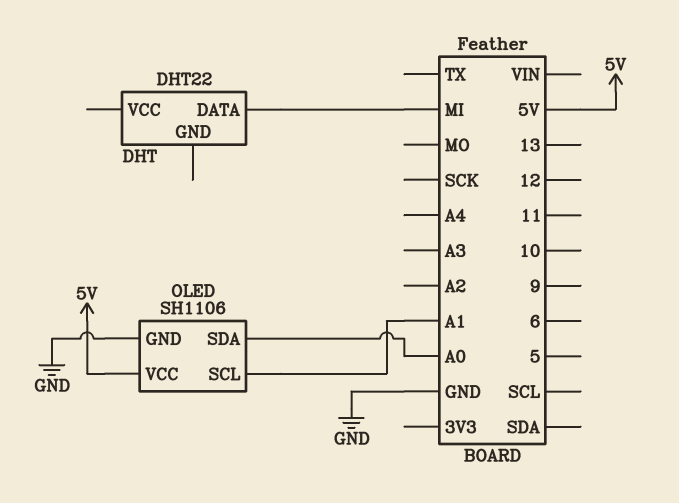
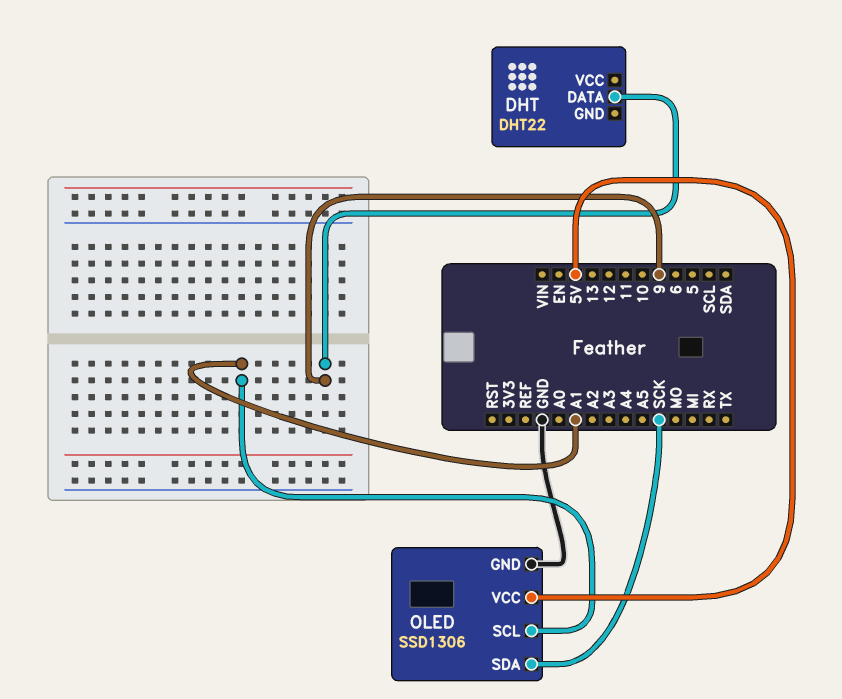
DHT pin DATA: MI -> 9
OLED: SH1106 -> SSD1306
OLED pin SDA: A0 -> SCK

